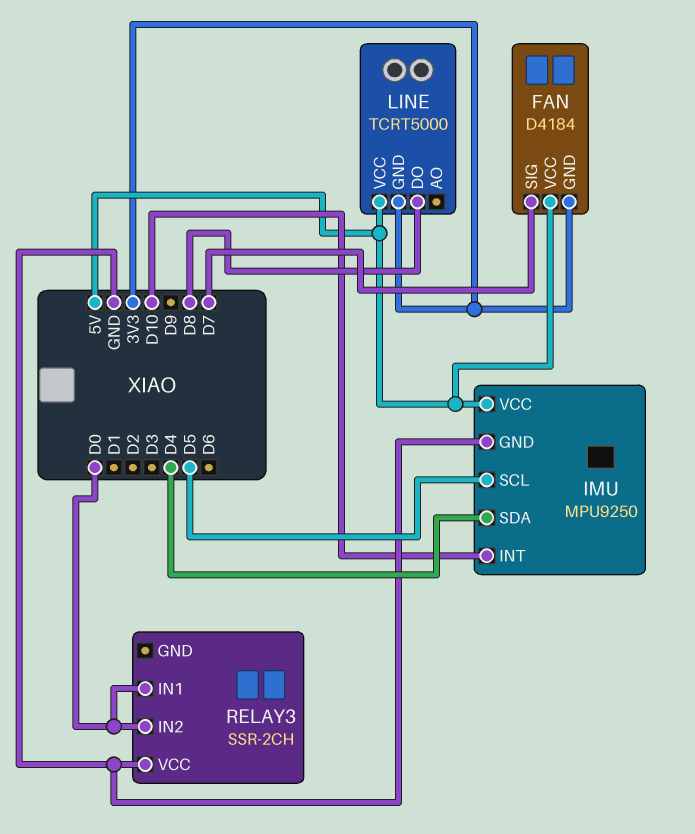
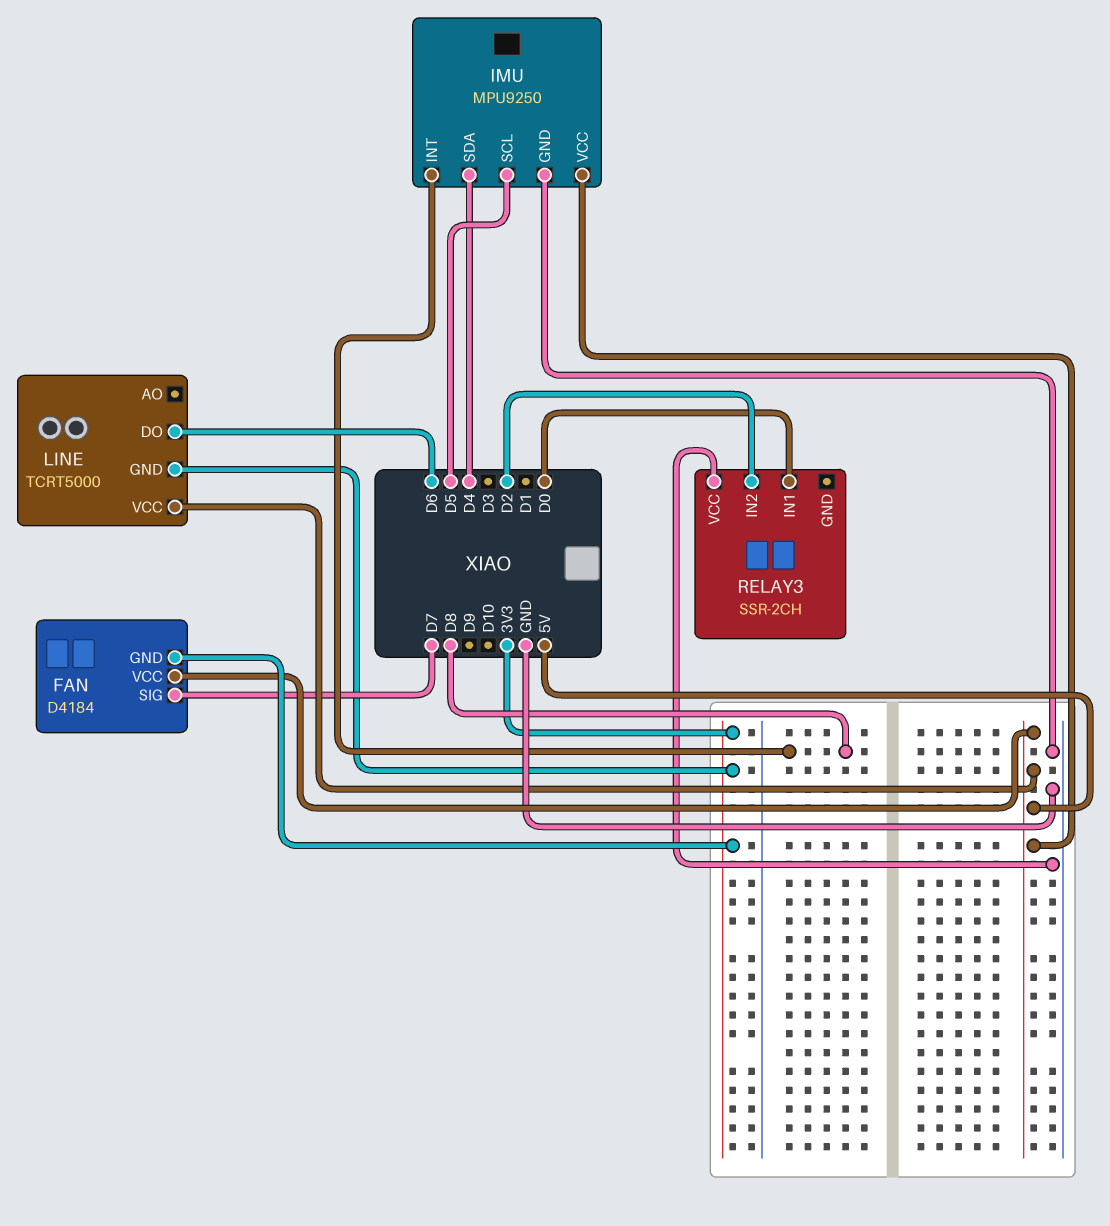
IMU pin INT: D10 -> D8
LINE pin DO: D8 -> D6
RELAY3 pin IN2: D0 -> D2

